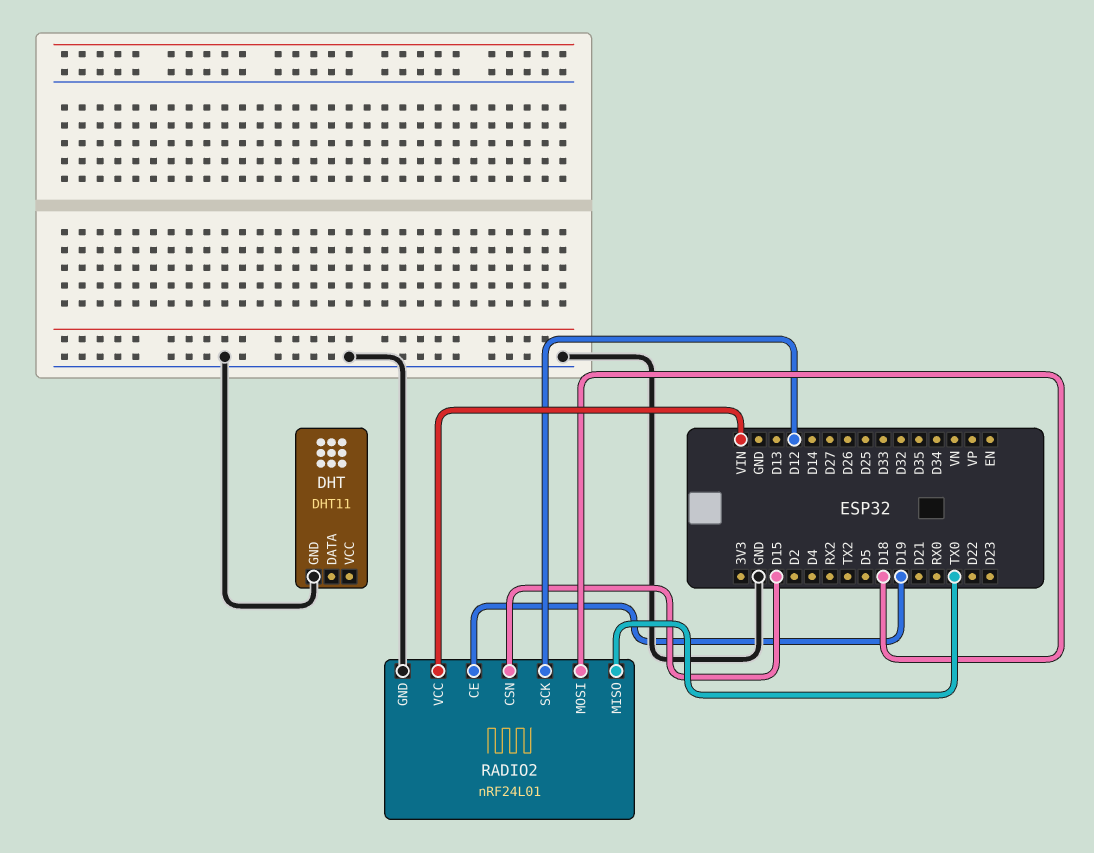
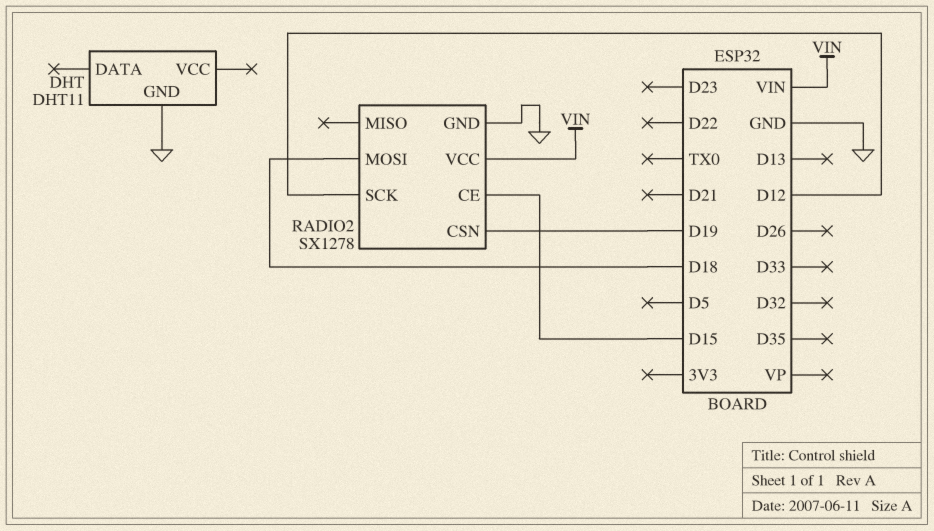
RADIO2: nRF24L01 -> SX1278
RADIO2 pin CE: D19 -> D15
RADIO2 pin CSN: D15 -> D19
RADIO2 pin MISO: TX0 -> none

